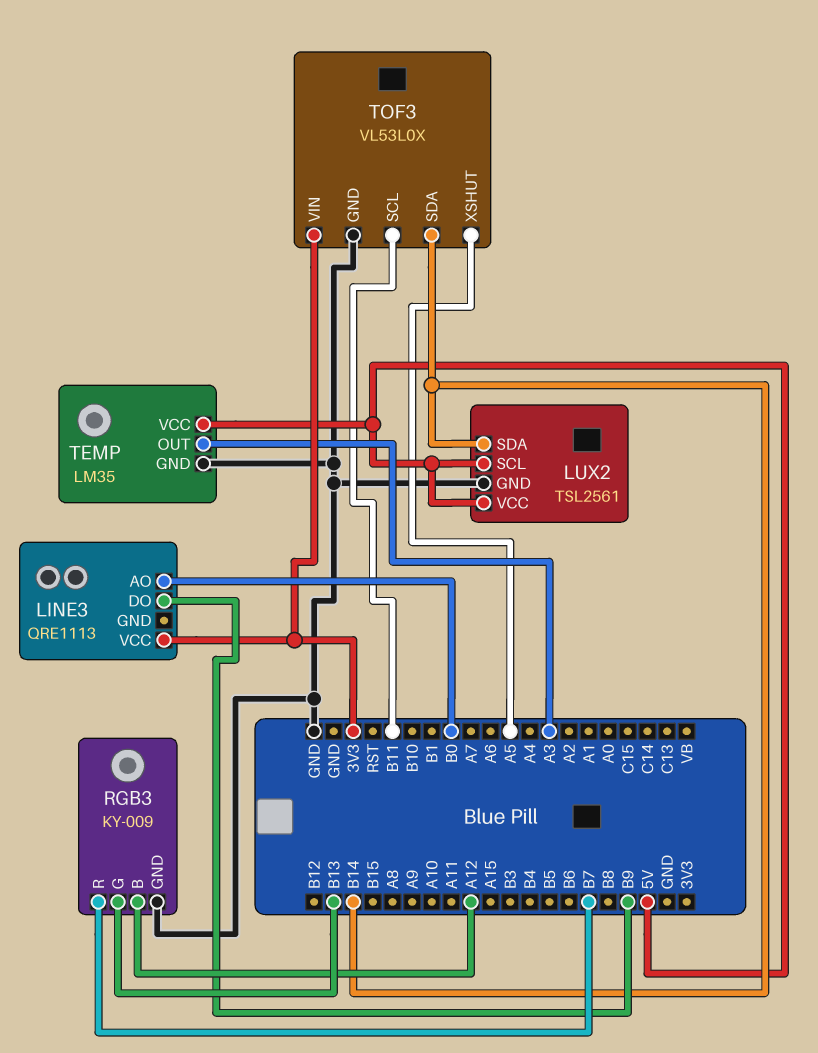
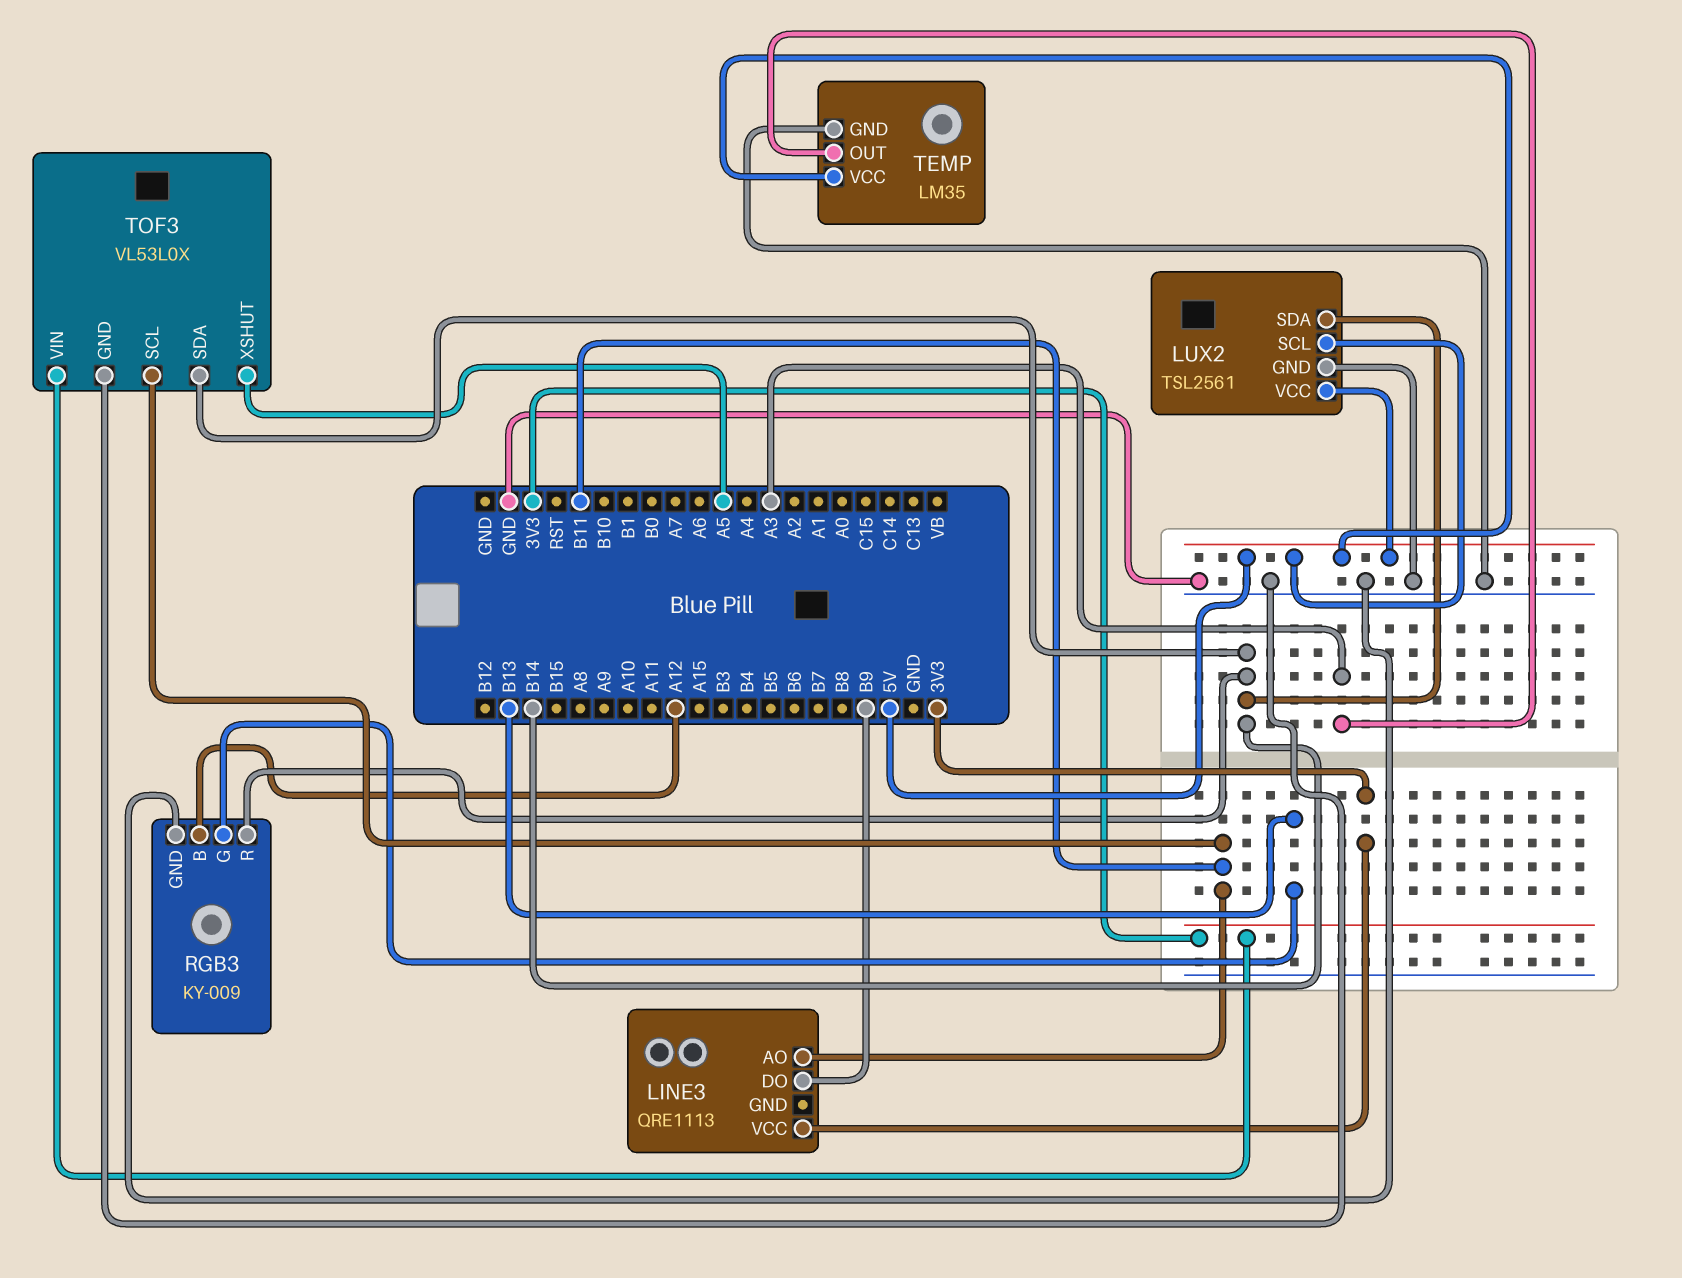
LINE3 pin AO: B0 -> B11
RGB3 pin R: B7 -> B14

